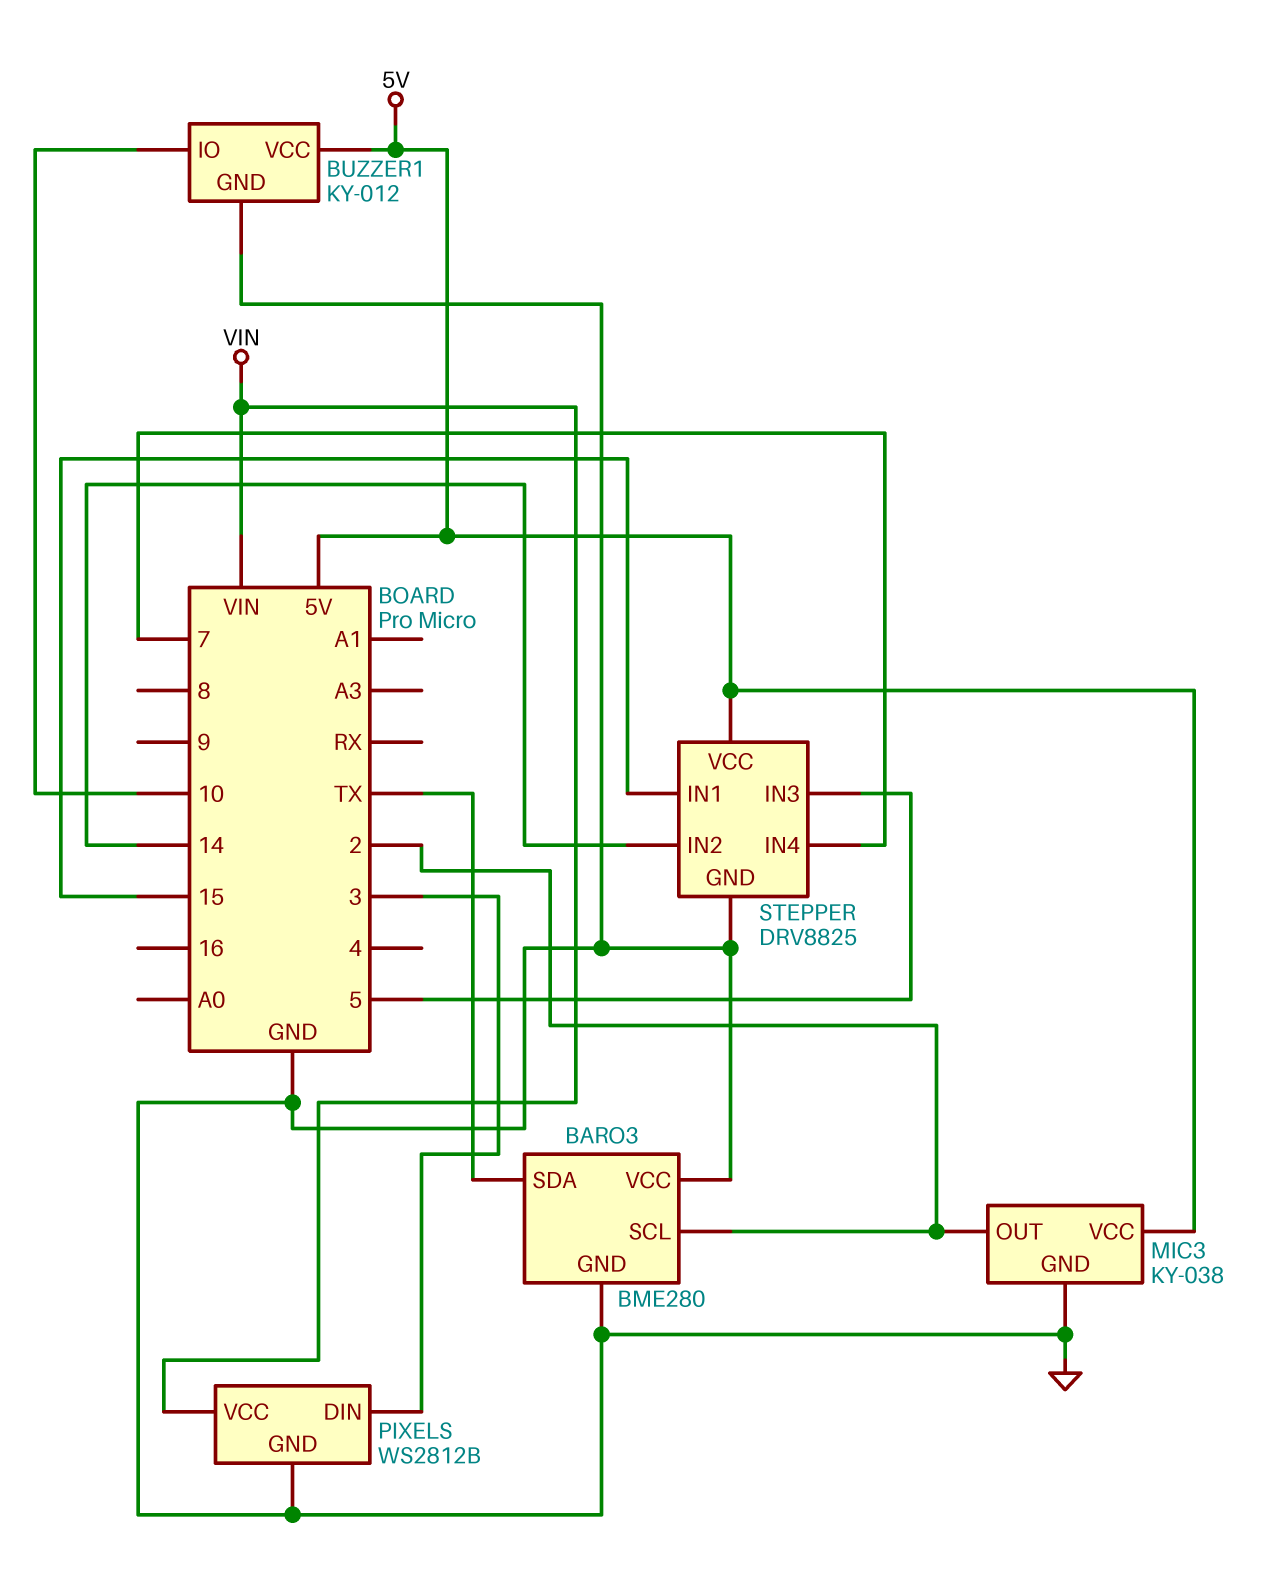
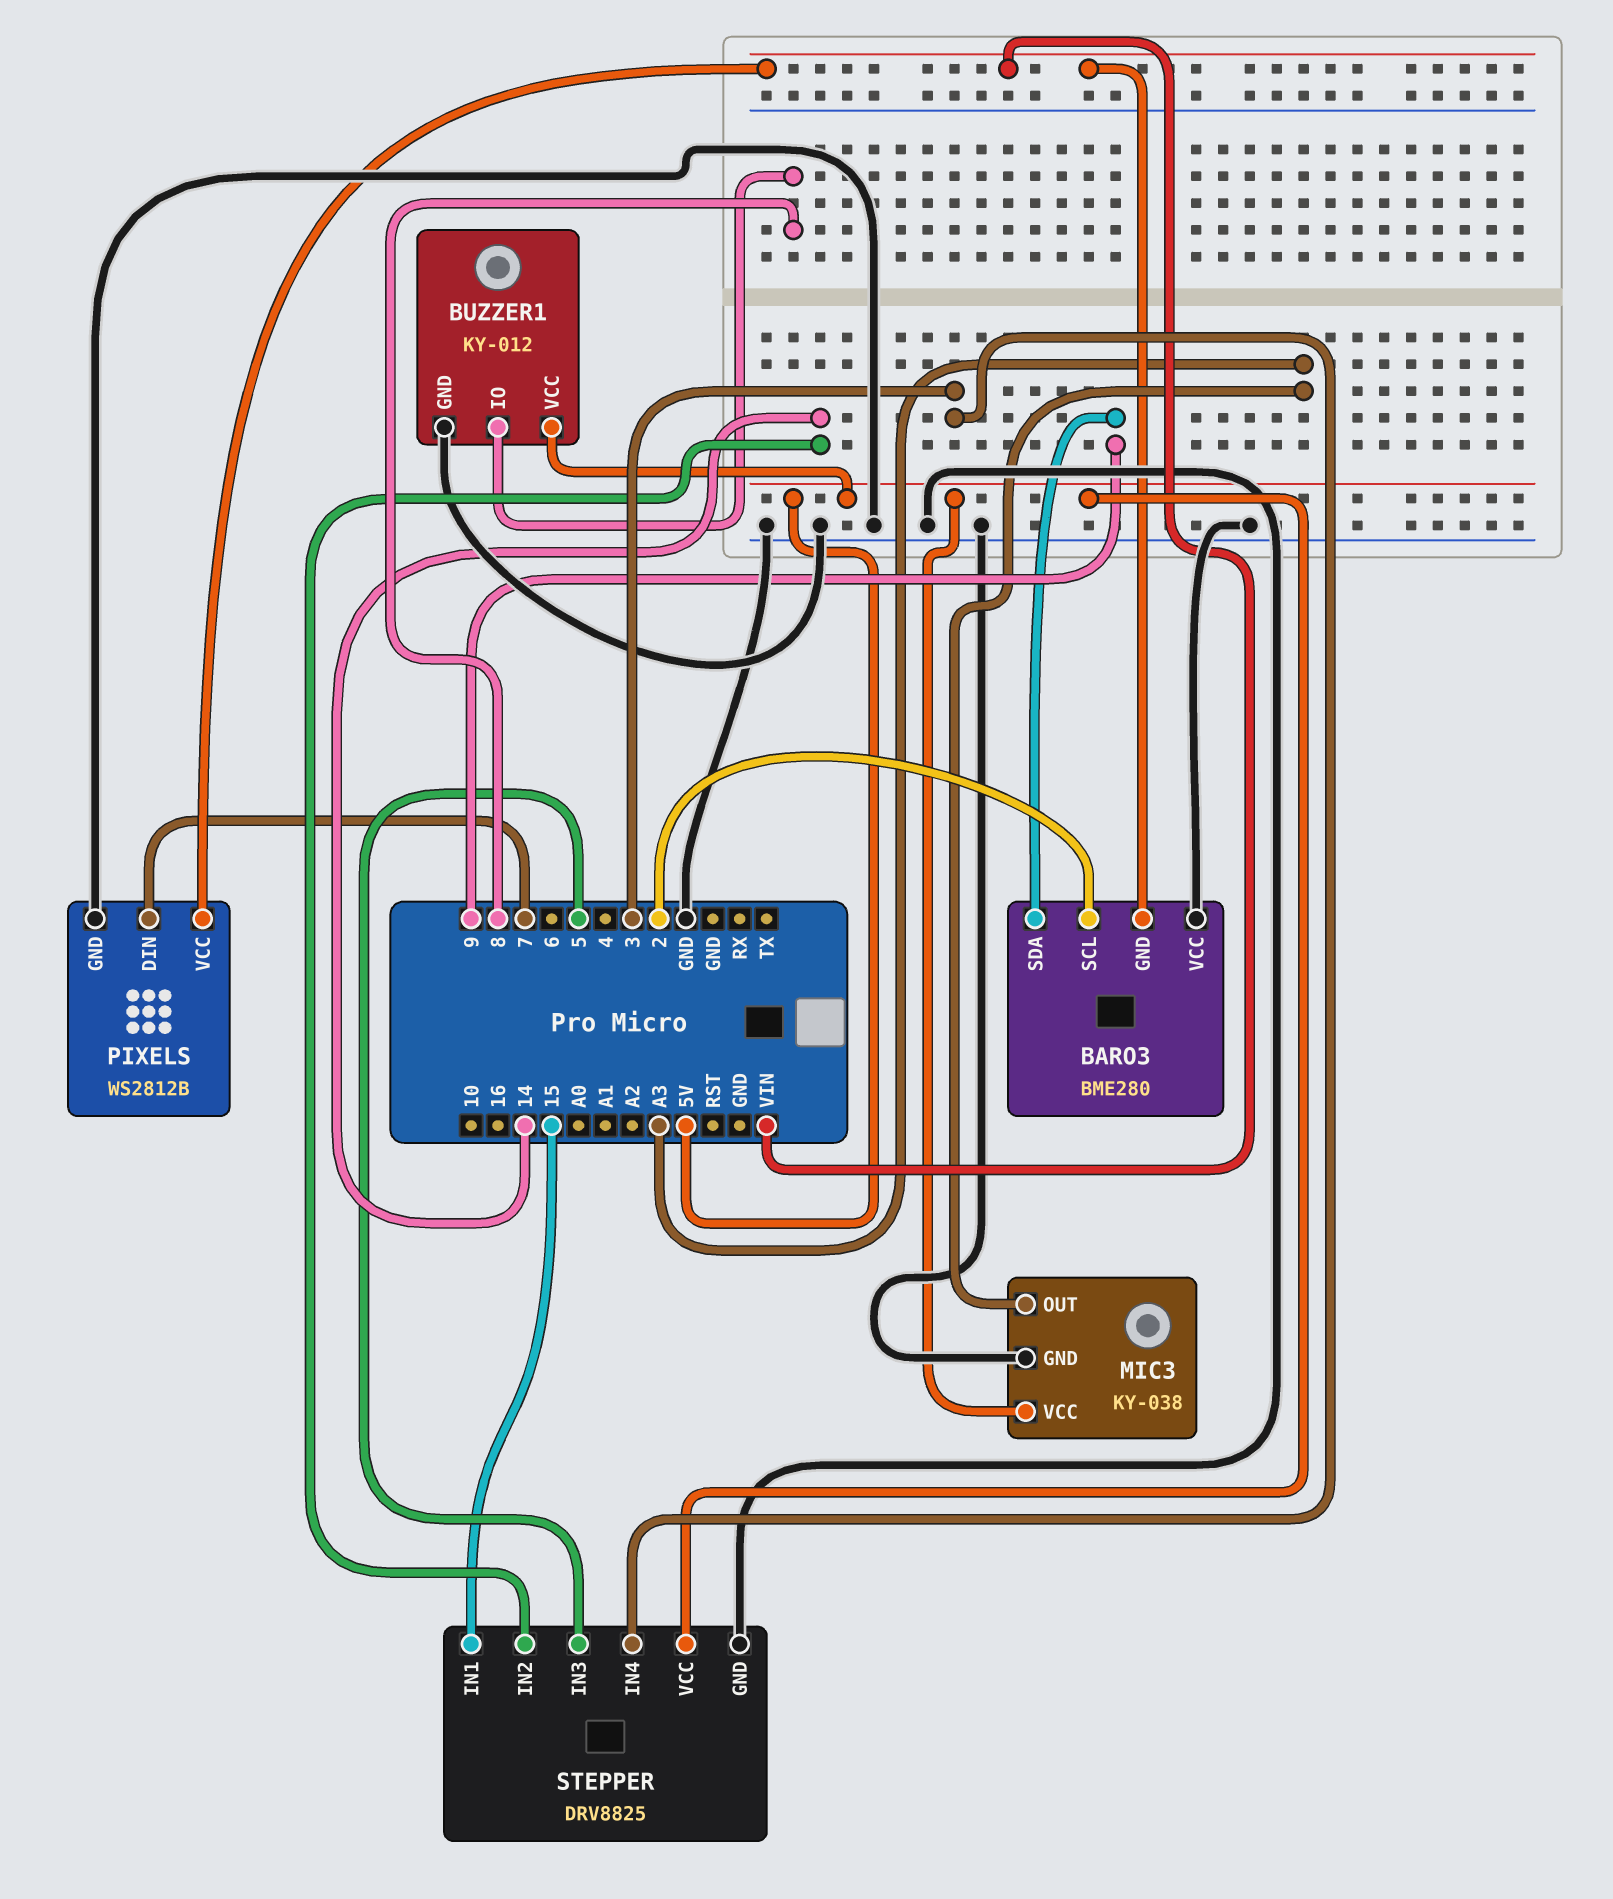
BARO3 pin GND: GND -> VIN
BARO3 pin SDA: TX -> 9
BUZZER1 pin IO: 10 -> 8
MIC3 pin OUT: 2 -> A3
PIXELS pin DIN: 3 -> 7
STEPPER pin IN4: 7 -> 3

